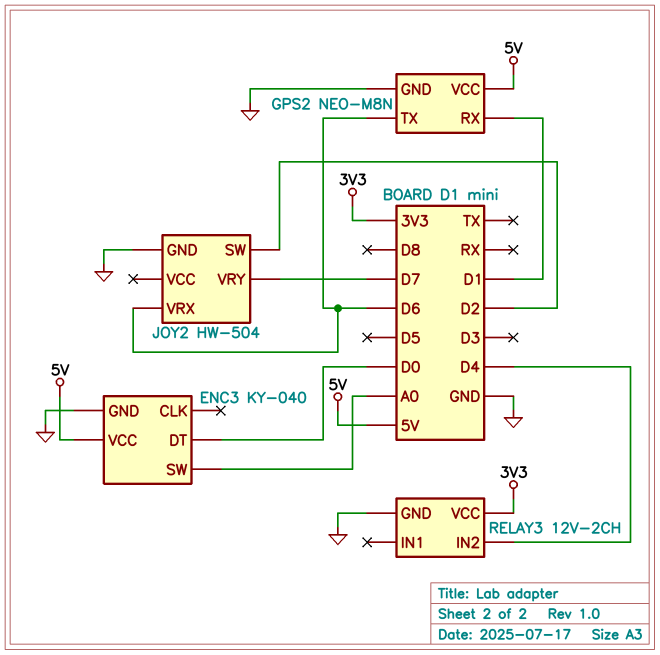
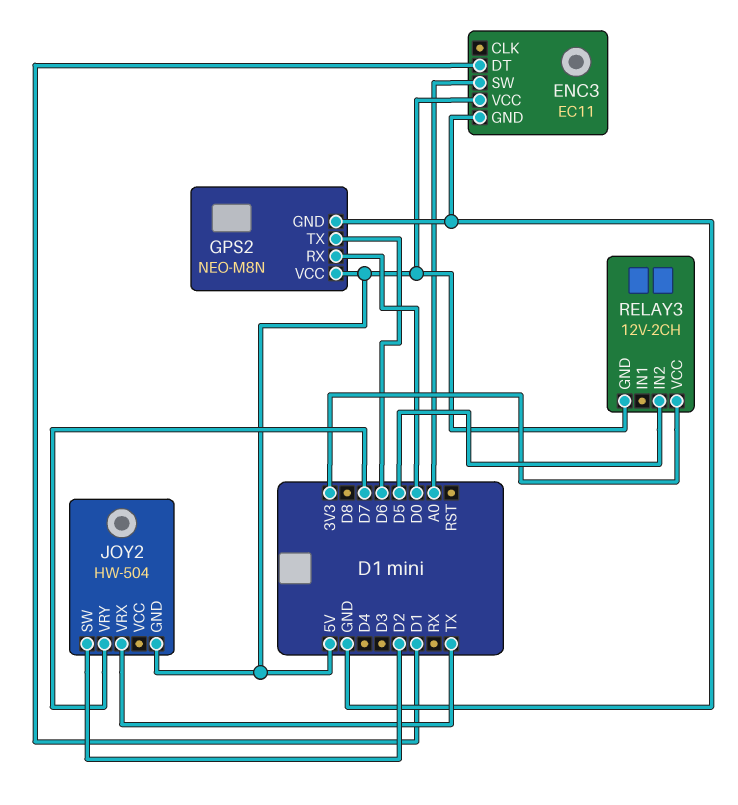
ENC3: KY-040 -> EC11
ENC3 pin DT: D0 -> D1
GPS2 pin RX: D1 -> D0
JOY2 pin GND: GND -> 5V
JOY2 pin VRX: D6 -> TX
RELAY3 pin GND: GND -> 5V
RELAY3 pin IN2: D4 -> D5

